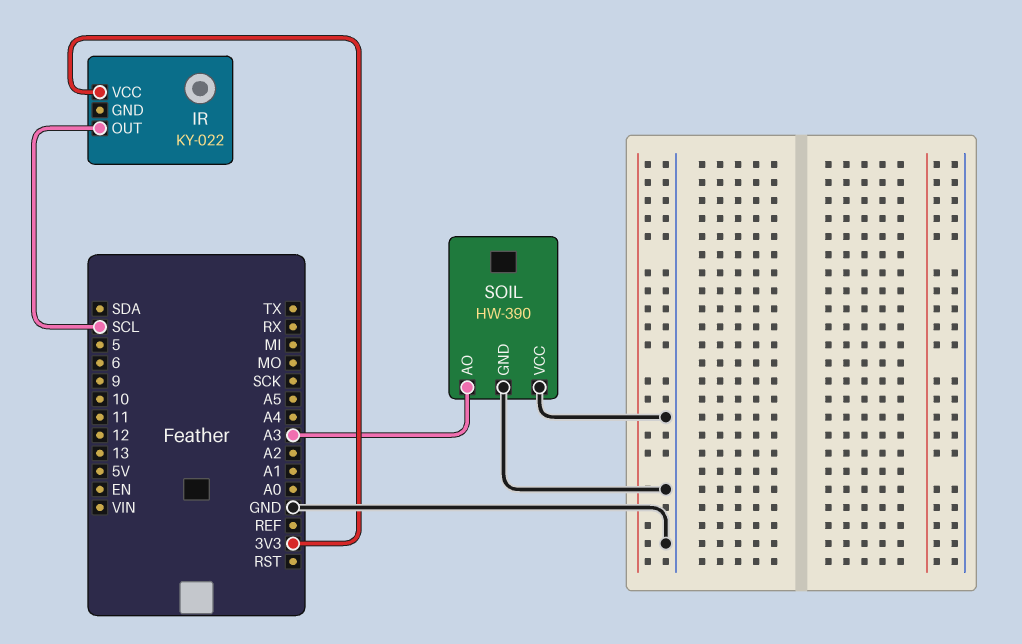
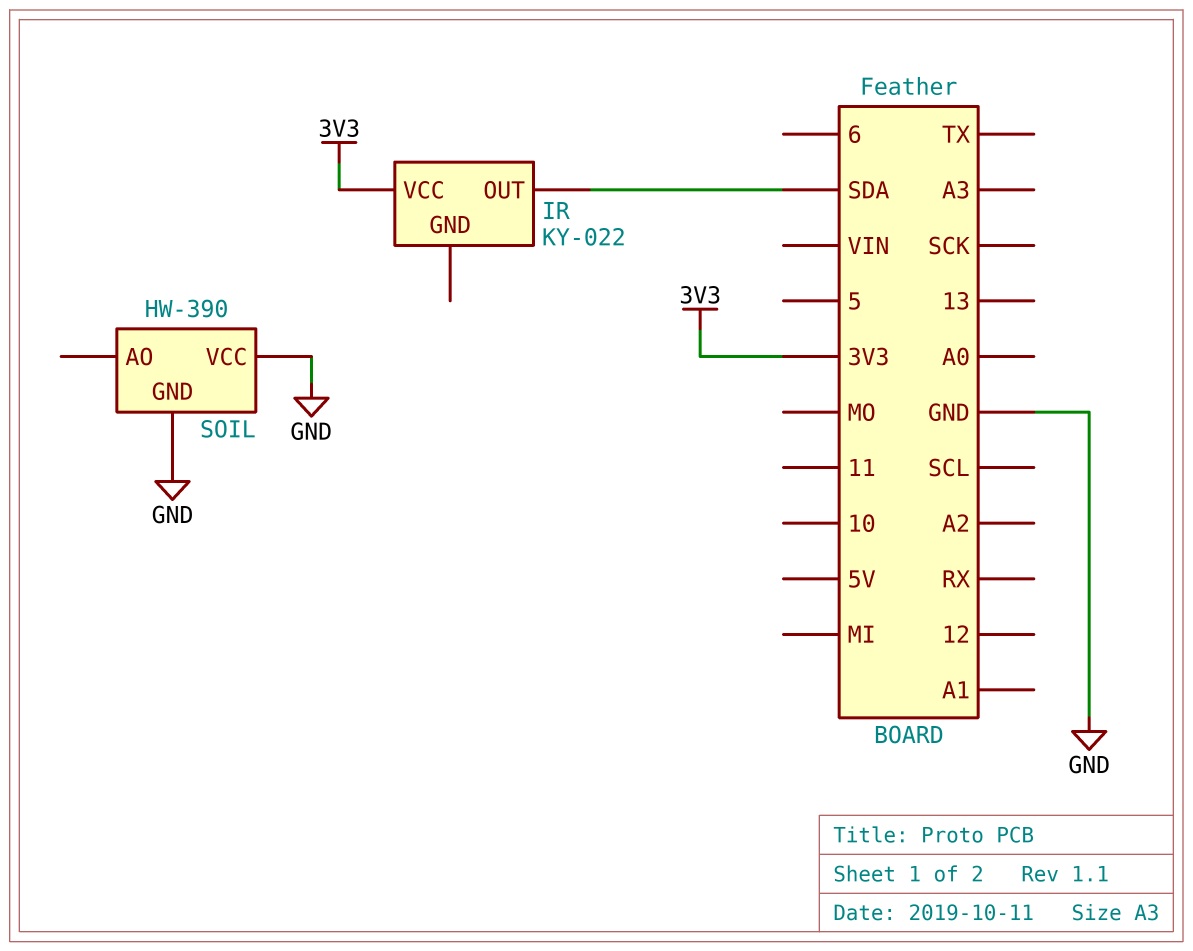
IR pin OUT: SCL -> SDA
SOIL pin AO: A3 -> none

